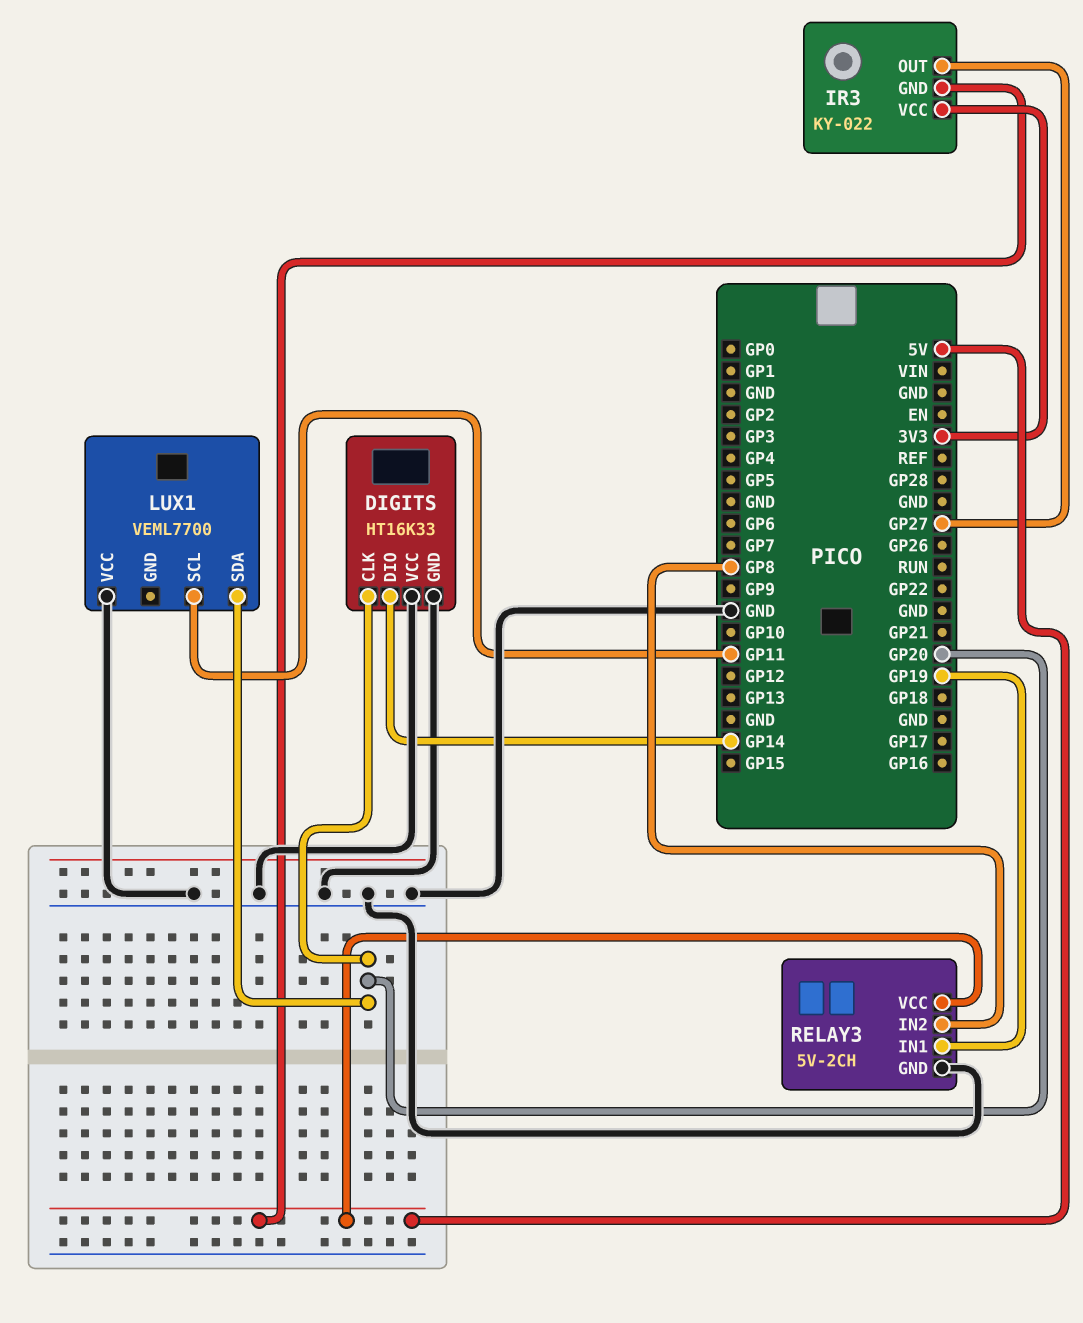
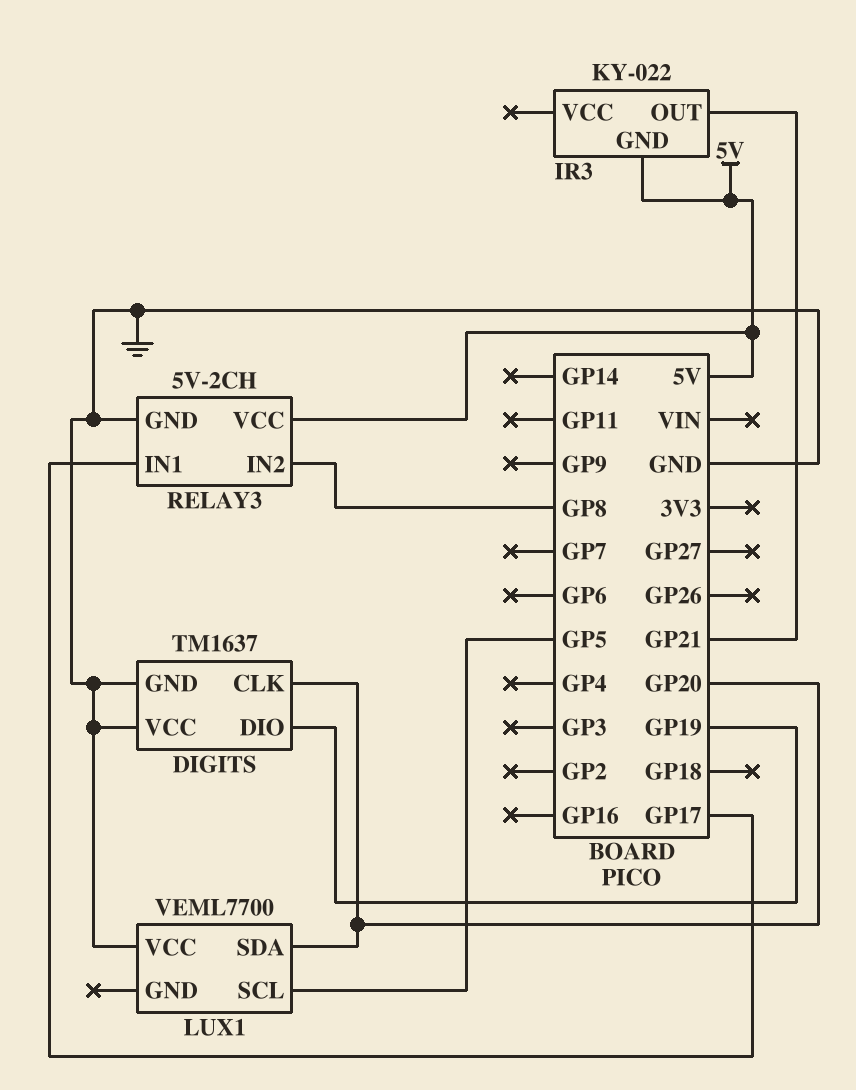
DIGITS: HT16K33 -> TM1637
DIGITS pin DIO: GP14 -> GP19
IR3 pin OUT: GP27 -> GP21
IR3 pin VCC: 3V3 -> none
LUX1 pin SCL: GP11 -> GP5
RELAY3 pin IN1: GP19 -> GP17

